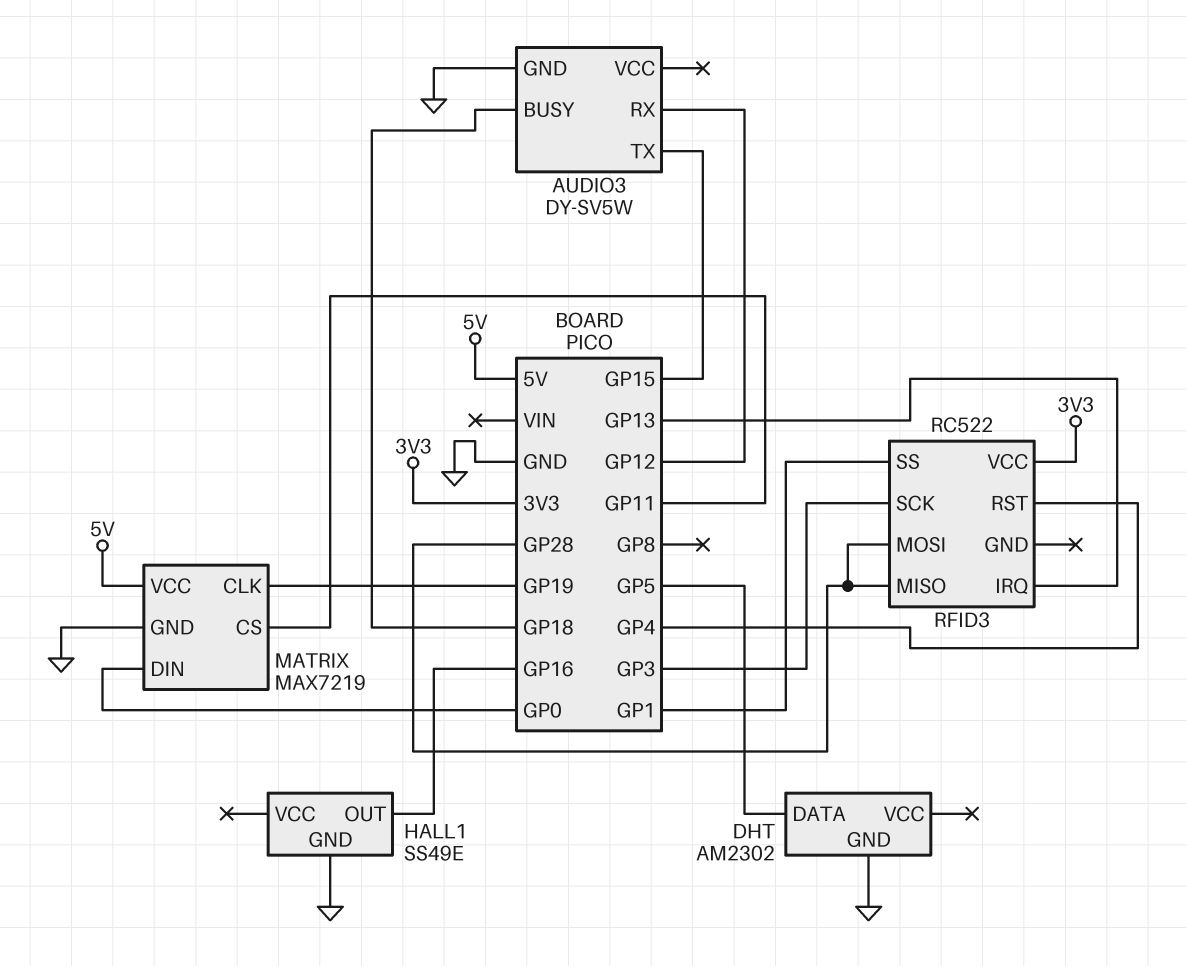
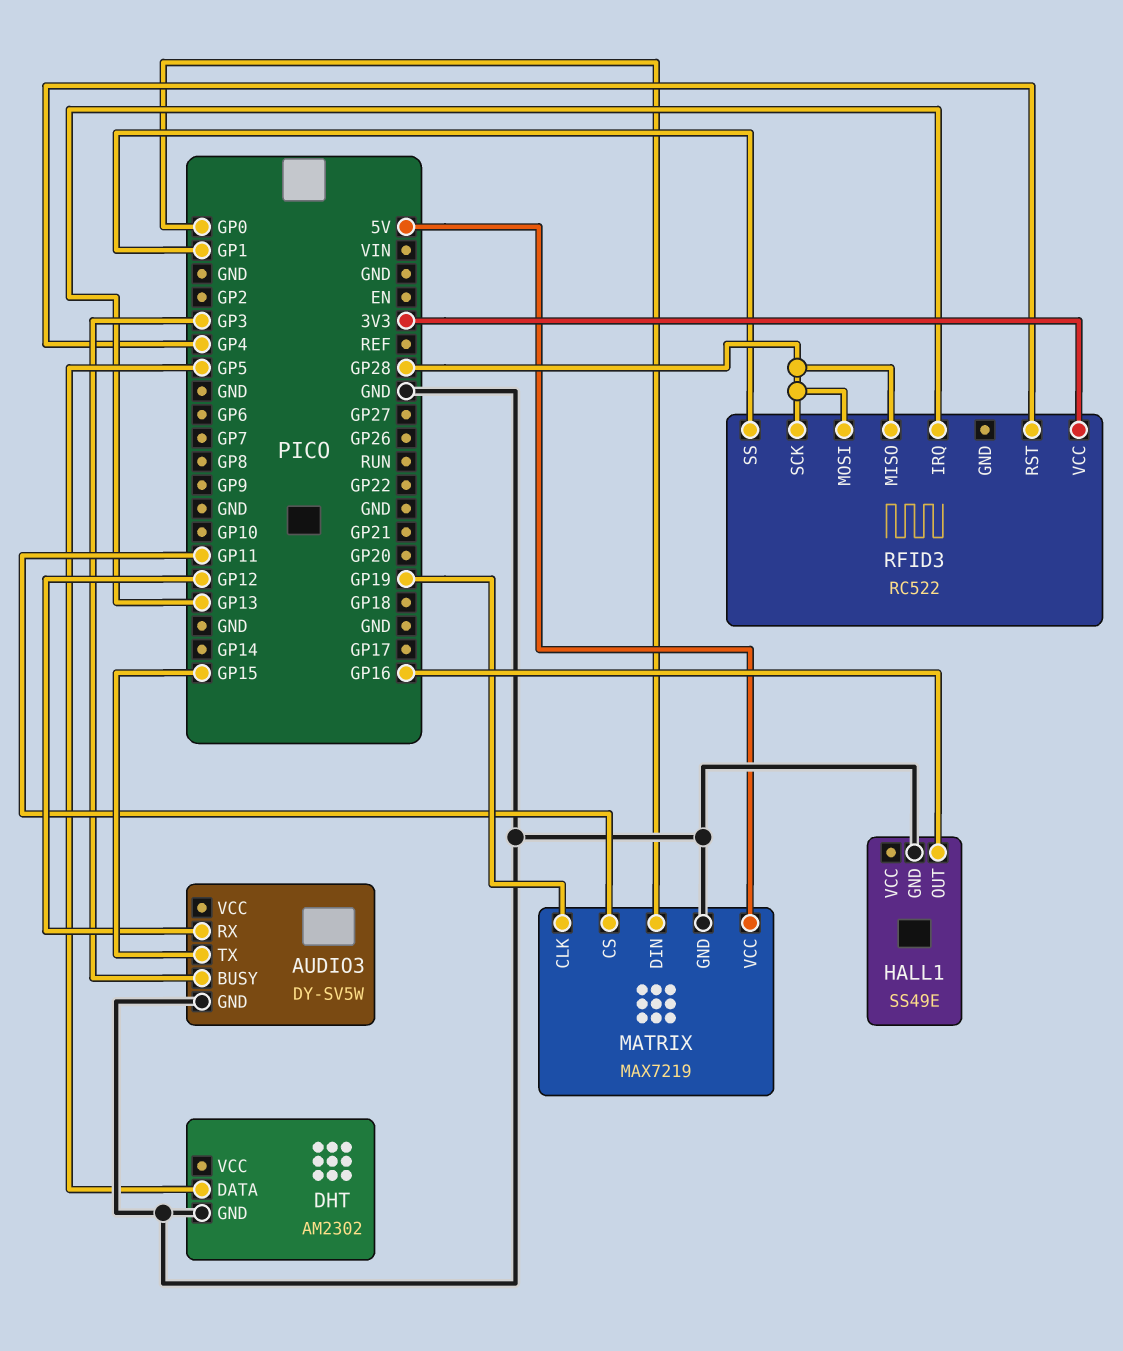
AUDIO3 pin BUSY: GP18 -> GP3
RFID3 pin SCK: GP3 -> GP28

